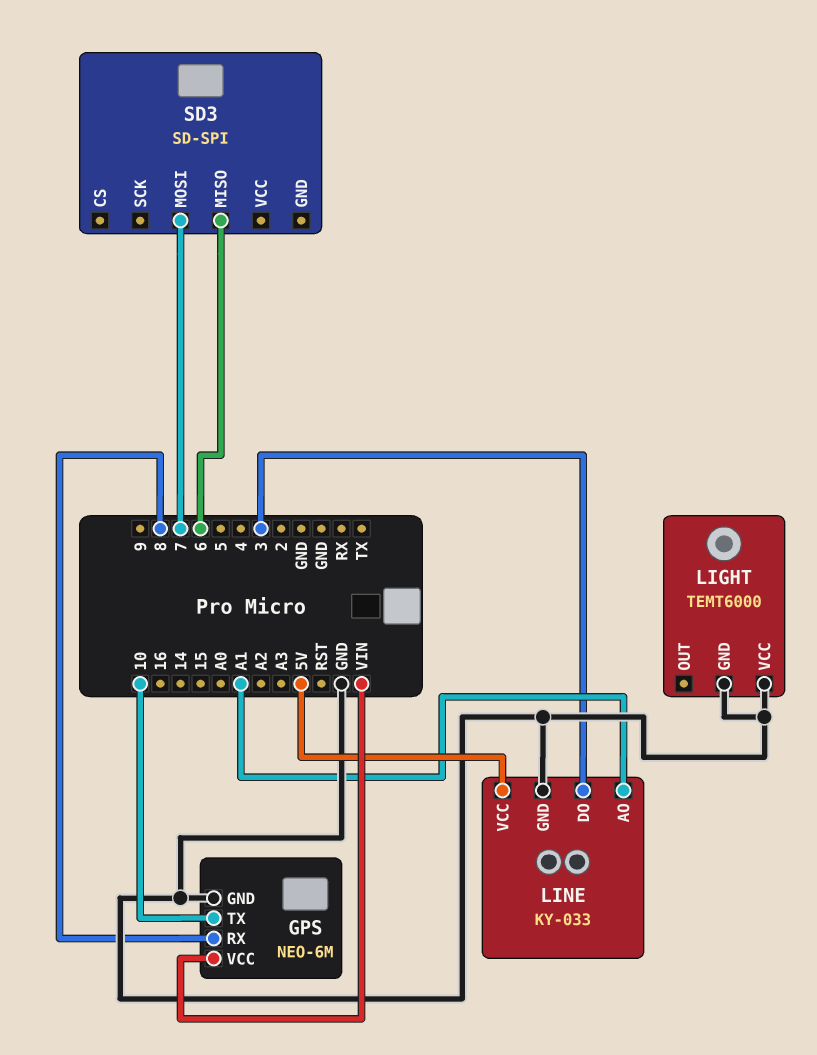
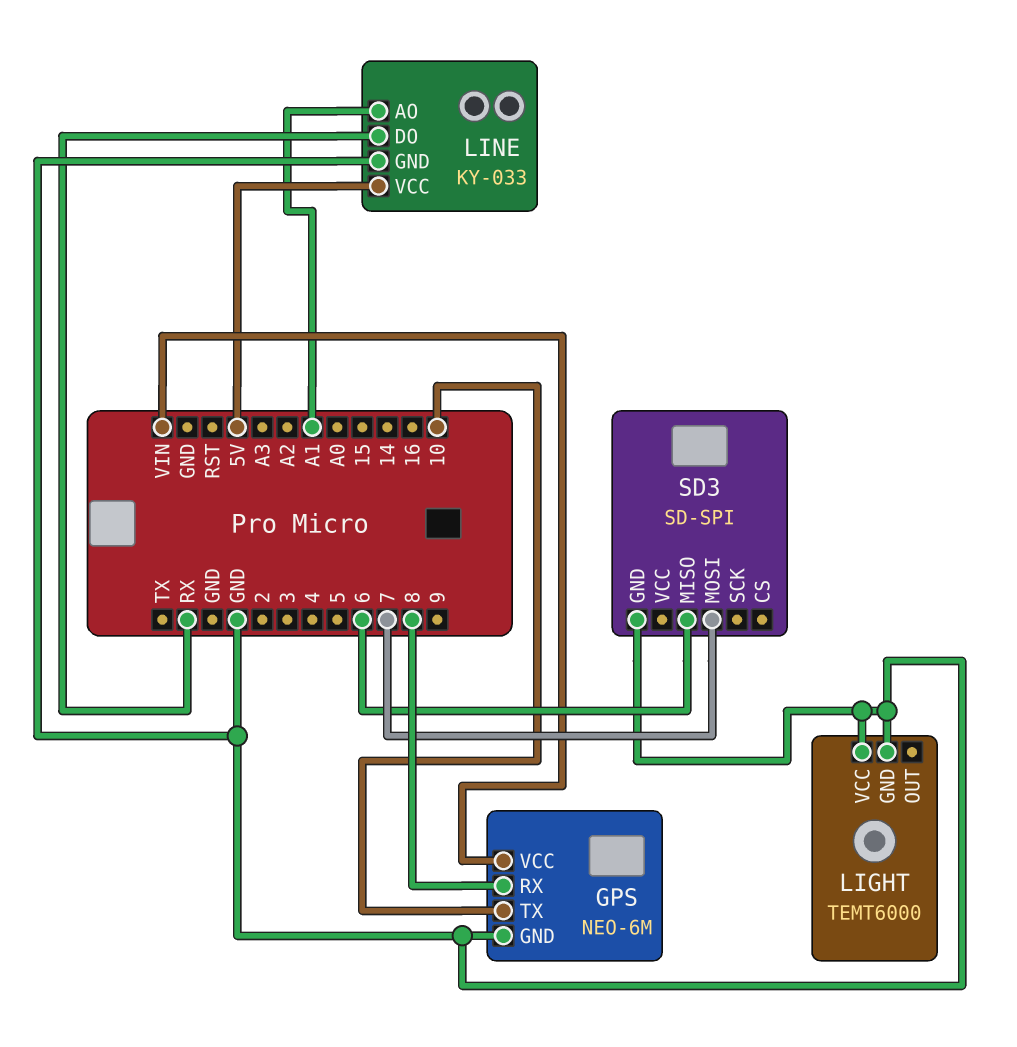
LINE pin DO: 3 -> RX
SD3 pin GND: none -> GND

